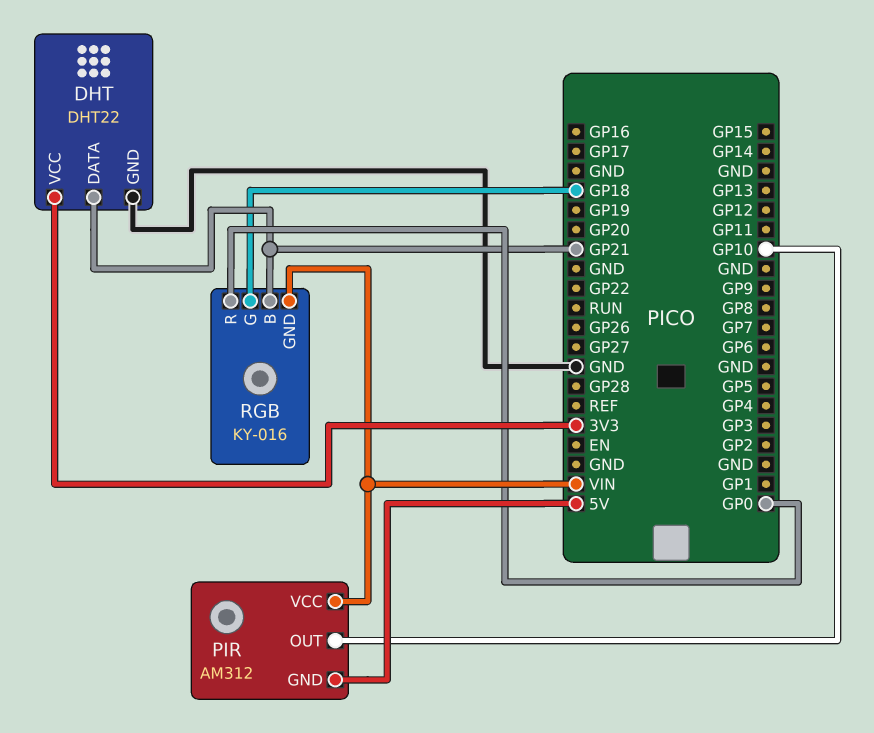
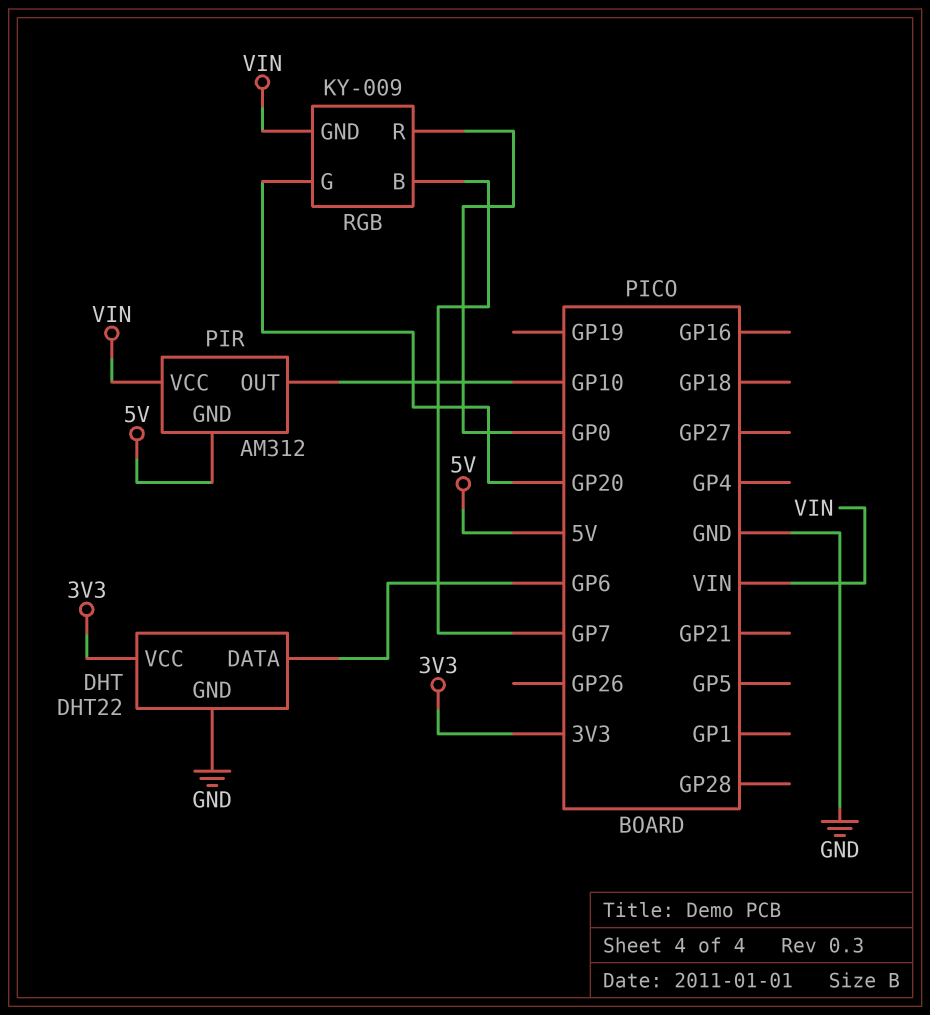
DHT pin DATA: GP21 -> GP6
RGB: KY-016 -> KY-009
RGB pin B: GP21 -> GP7
RGB pin G: GP18 -> GP20

